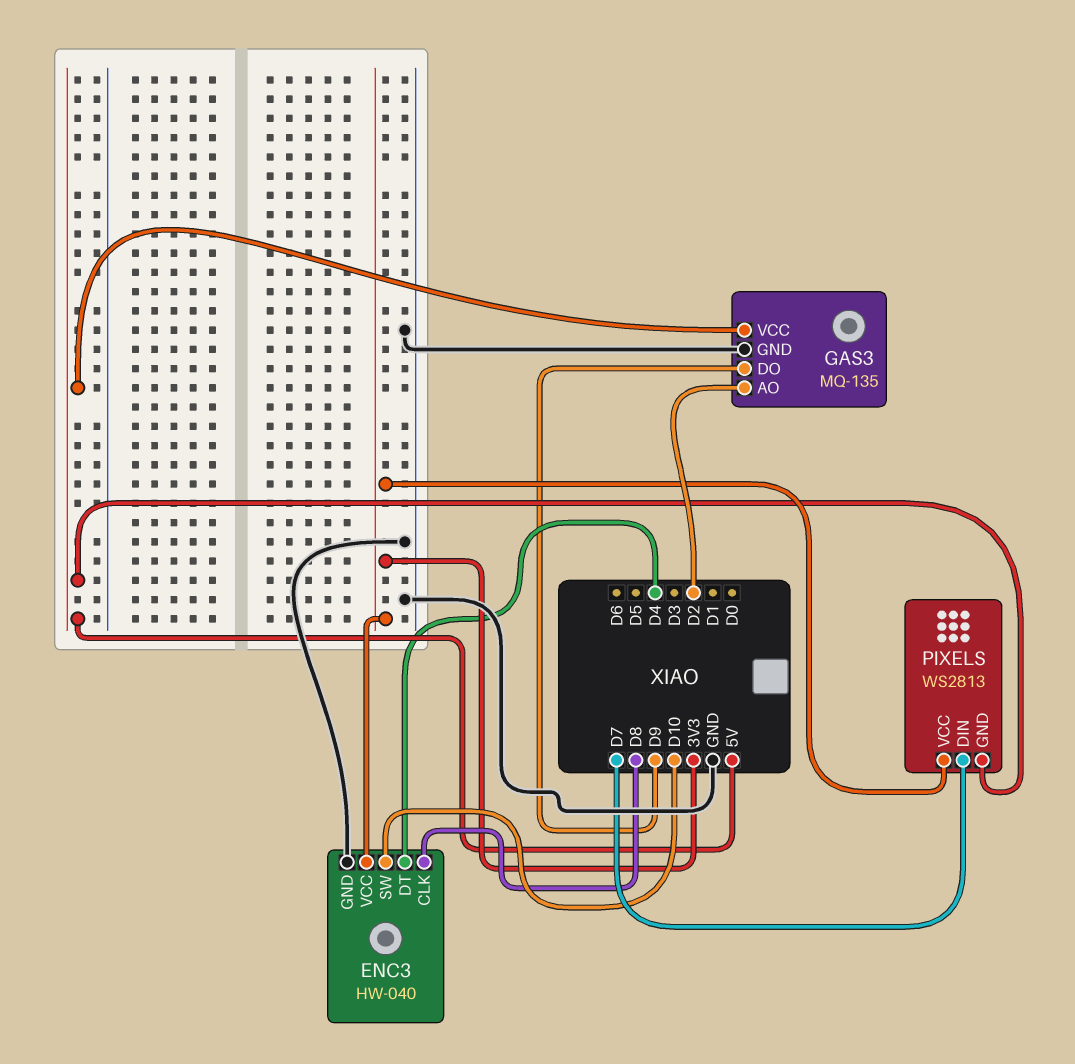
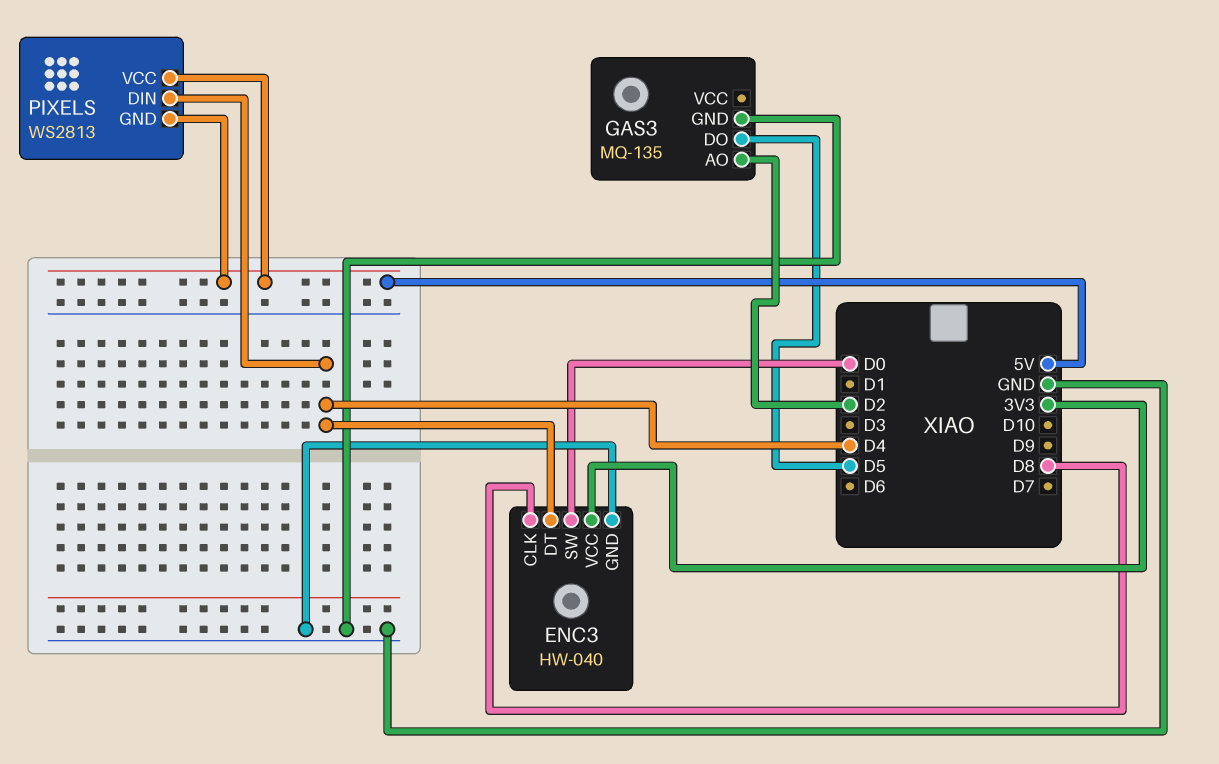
ENC3 pin SW: D10 -> D0
GAS3 pin DO: D9 -> D5
GAS3 pin VCC: 5V -> none
PIXELS pin DIN: D7 -> D4
PIXELS pin VCC: 3V3 -> 5V

